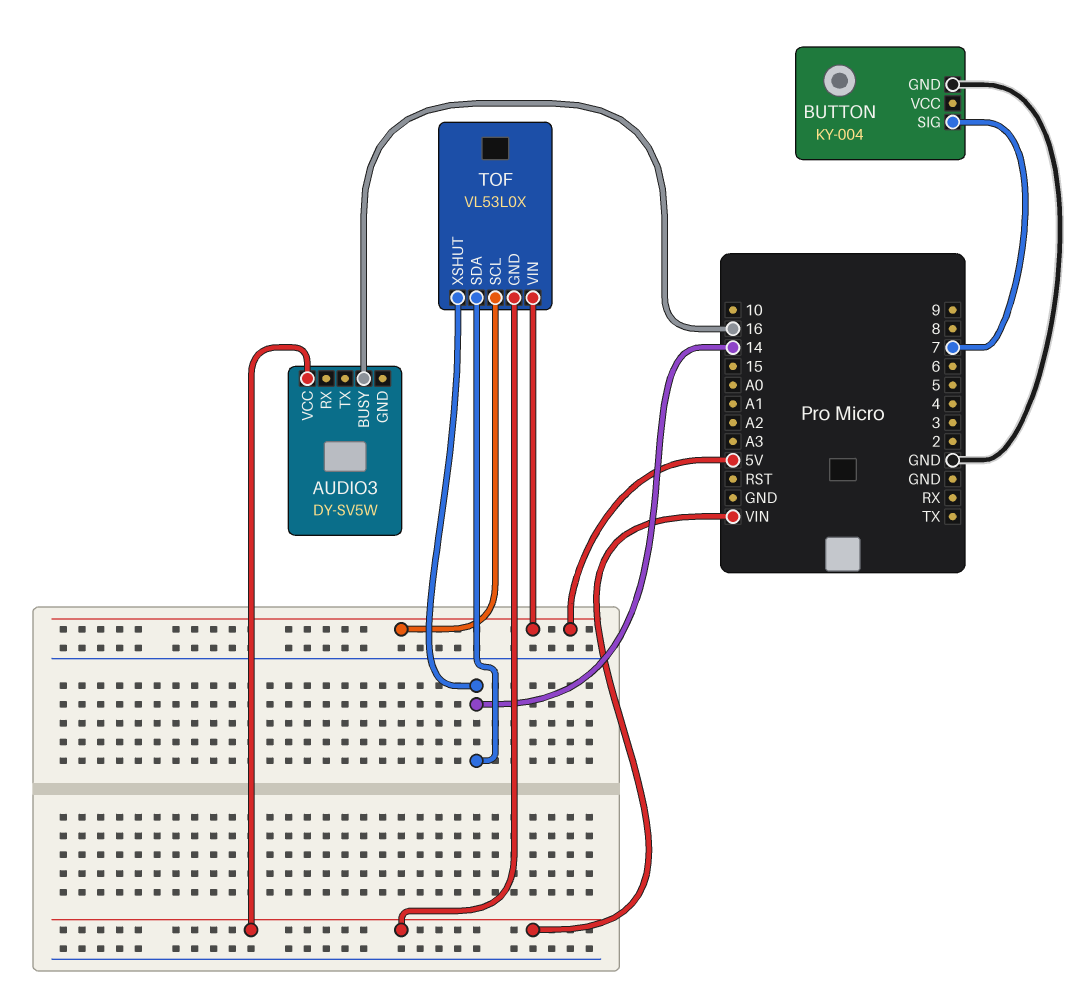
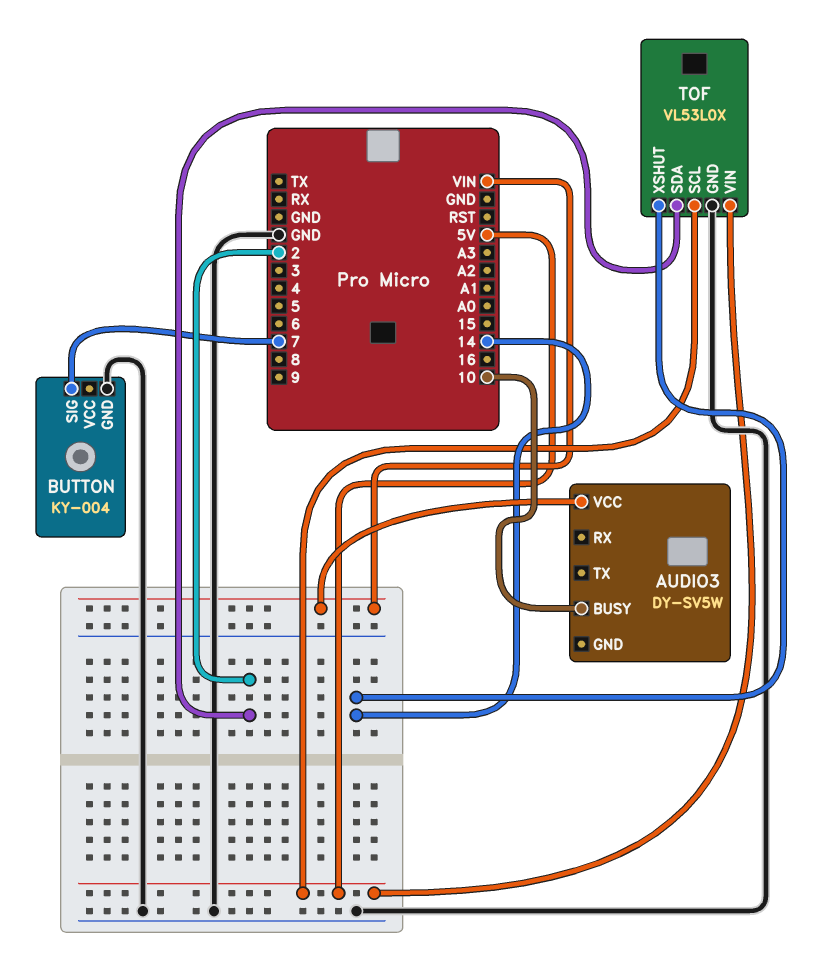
AUDIO3 pin BUSY: 16 -> 10
TOF pin GND: VIN -> GND
TOF pin SDA: 14 -> 2

